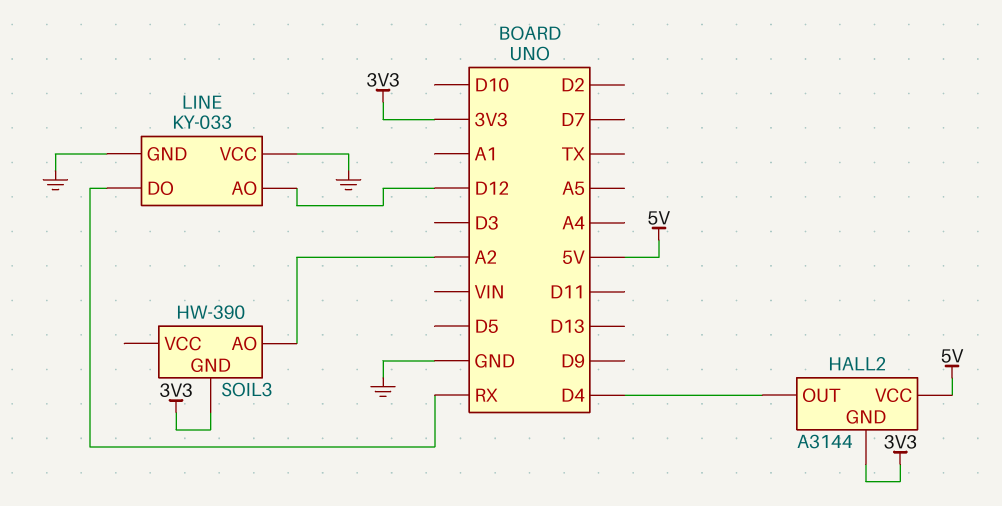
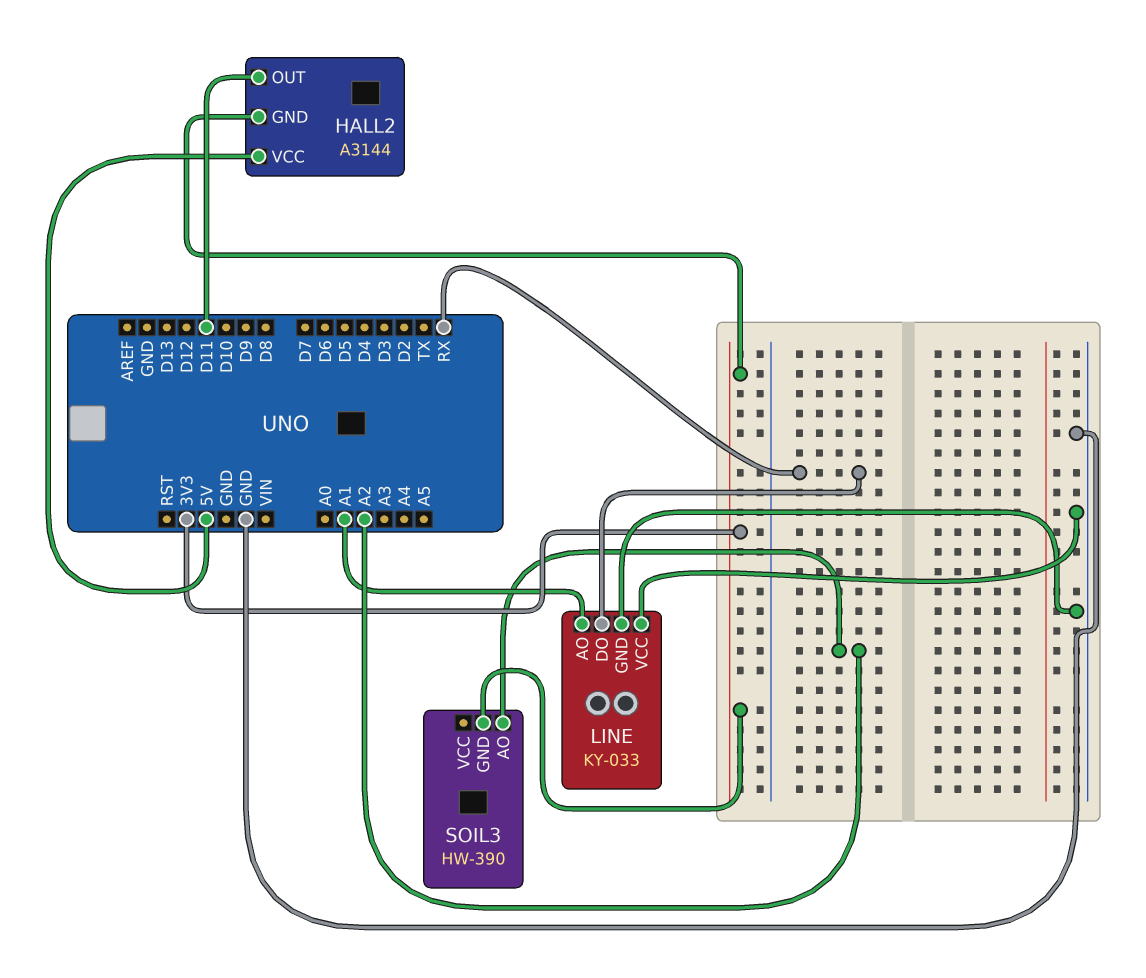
HALL2 pin OUT: D4 -> D11
LINE pin AO: D12 -> A1

